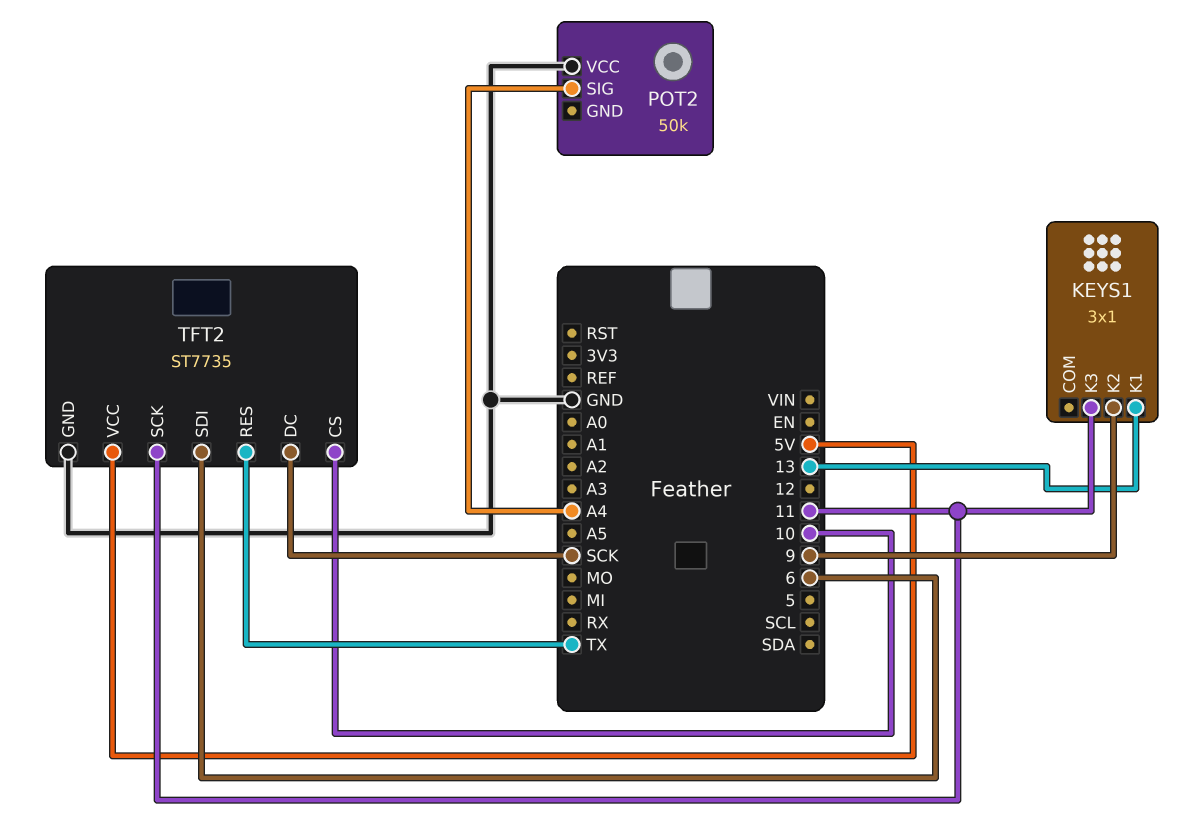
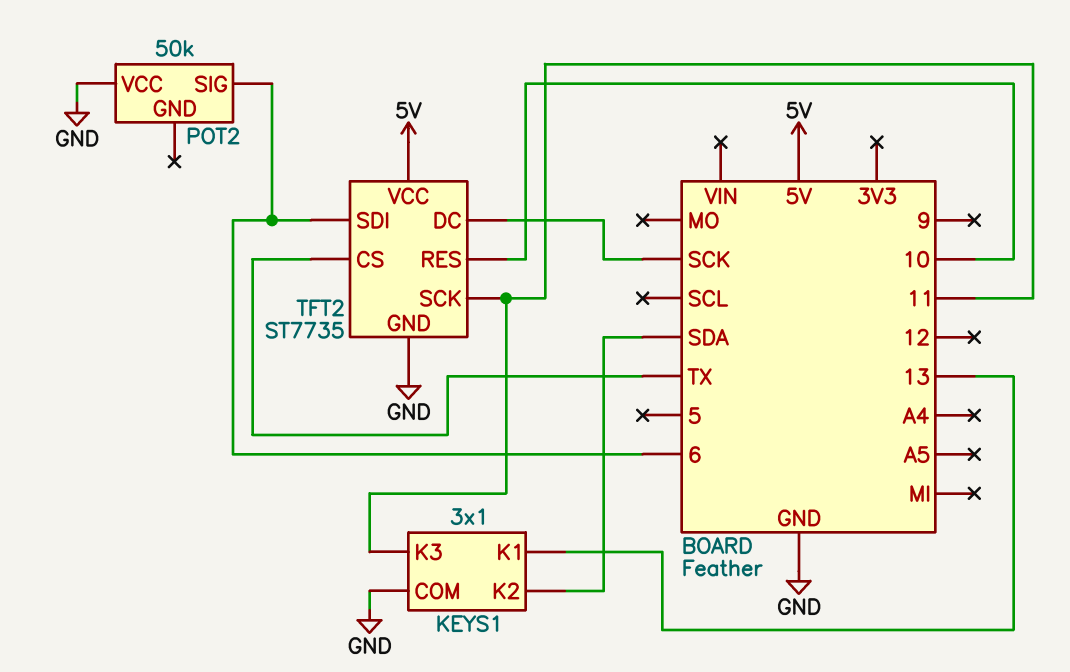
KEYS1 pin COM: none -> GND
KEYS1 pin K2: 9 -> SDA
POT2 pin SIG: A4 -> 6
TFT2 pin CS: 10 -> TX
TFT2 pin RES: TX -> 10

